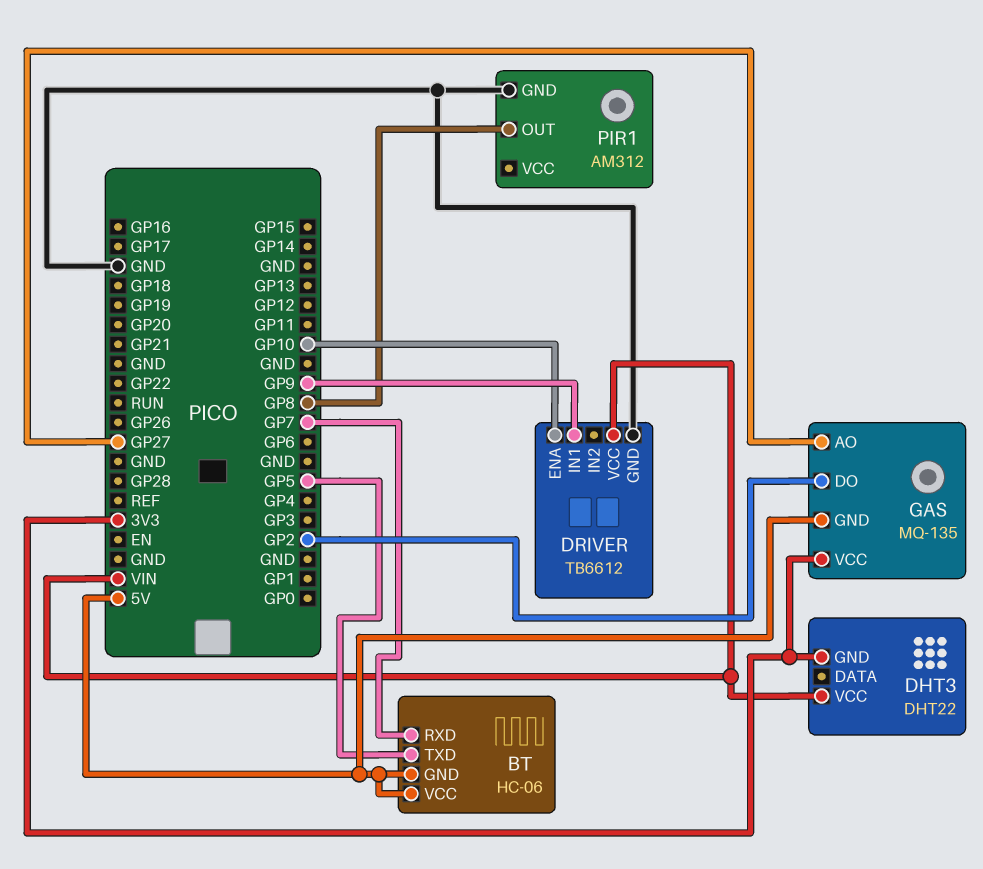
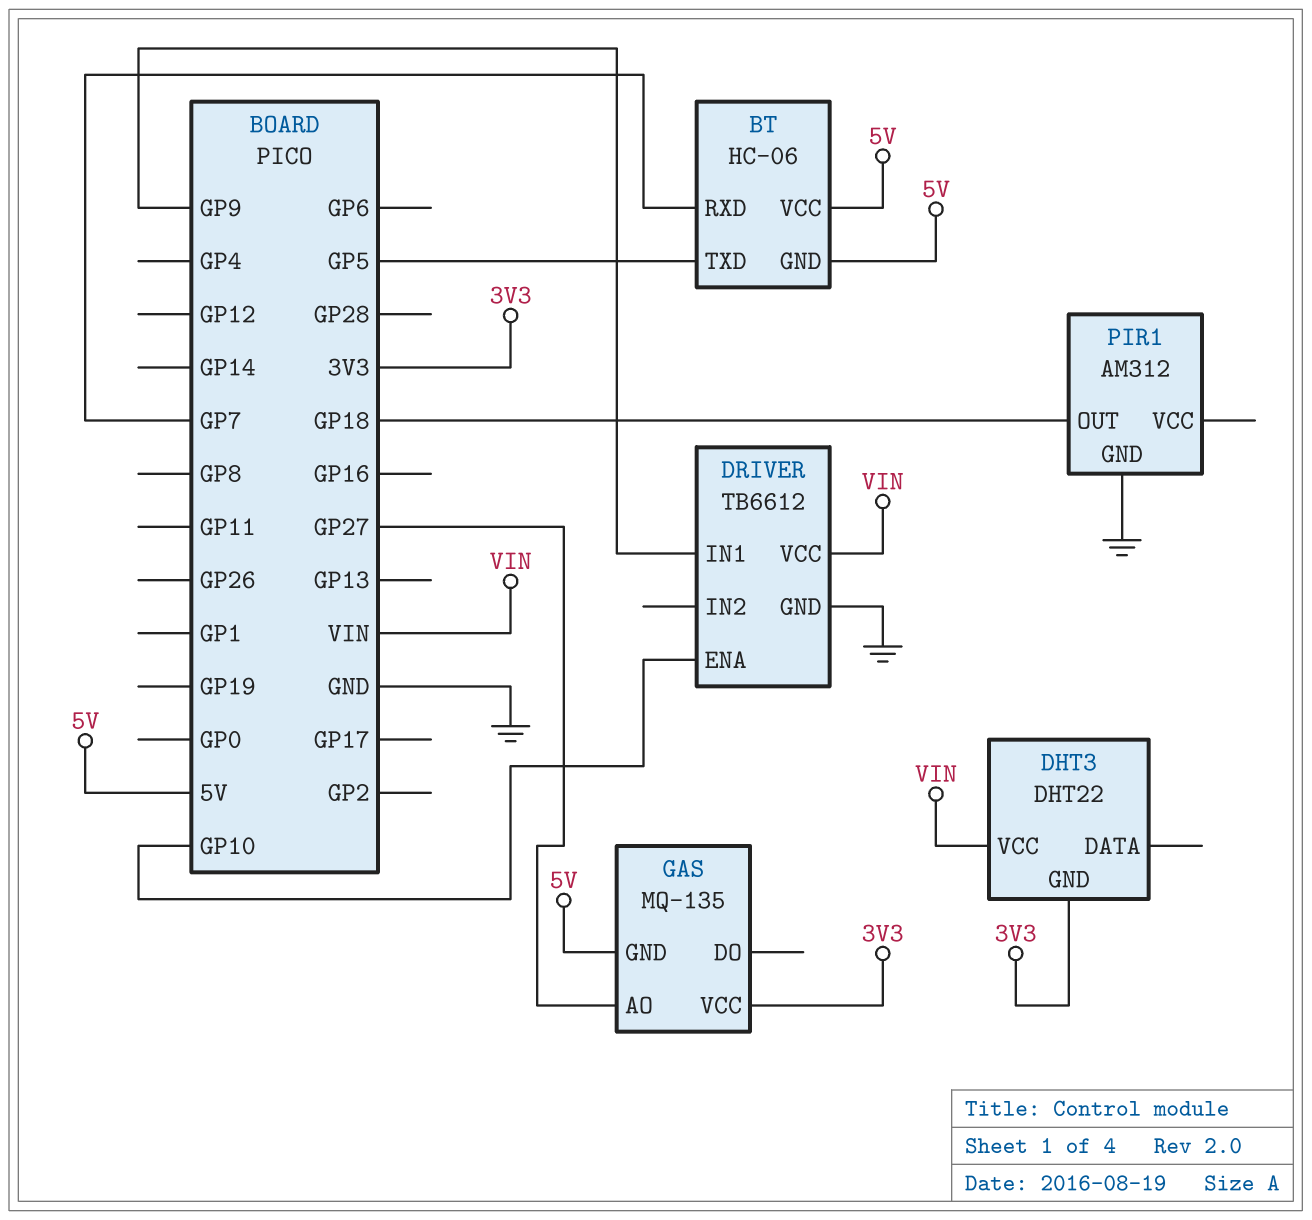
GAS pin DO: GP2 -> none
PIR1 pin OUT: GP8 -> GP18

